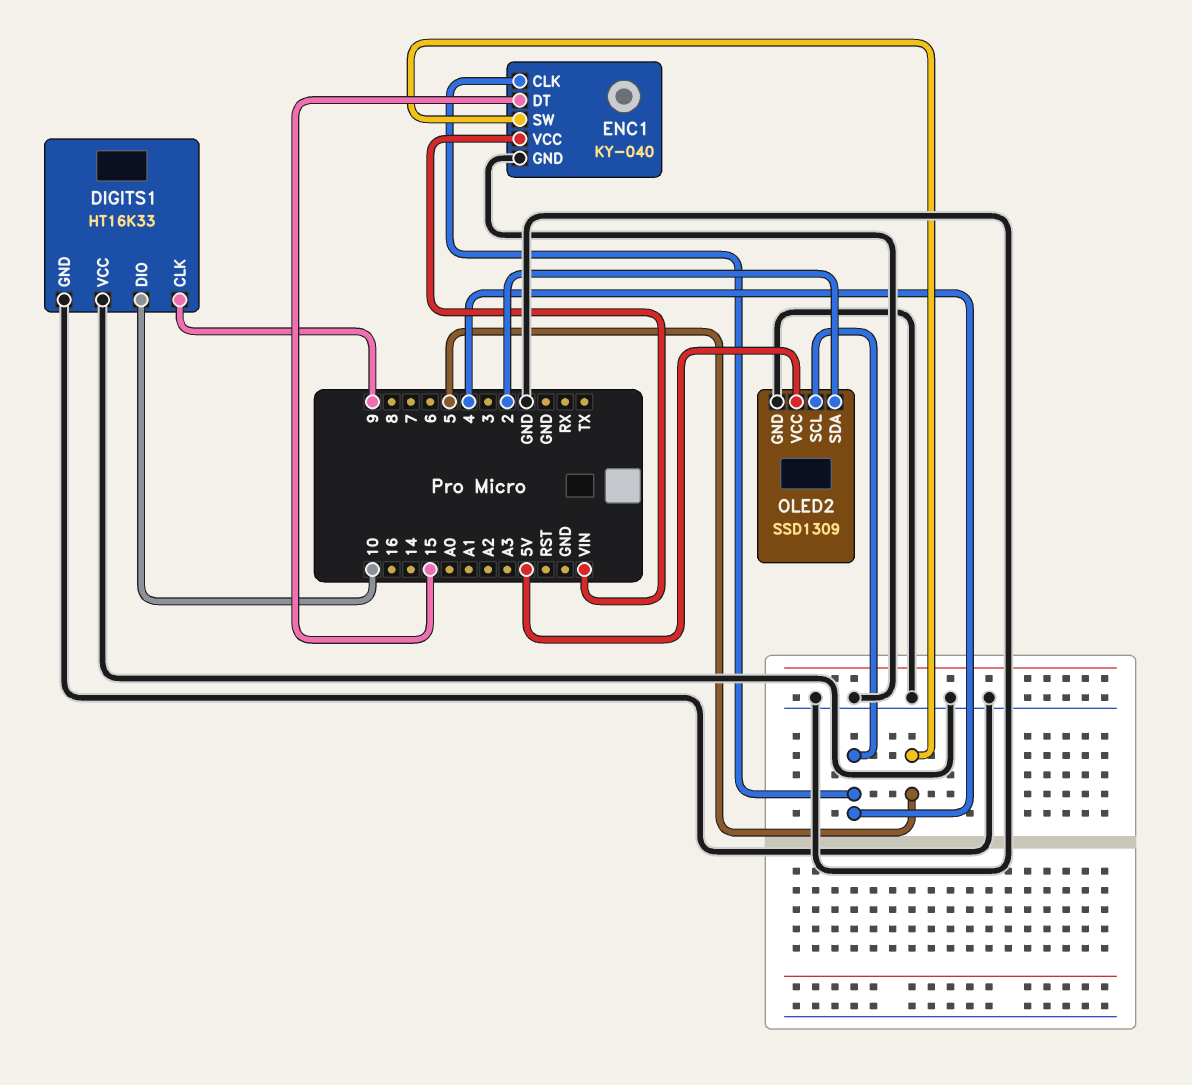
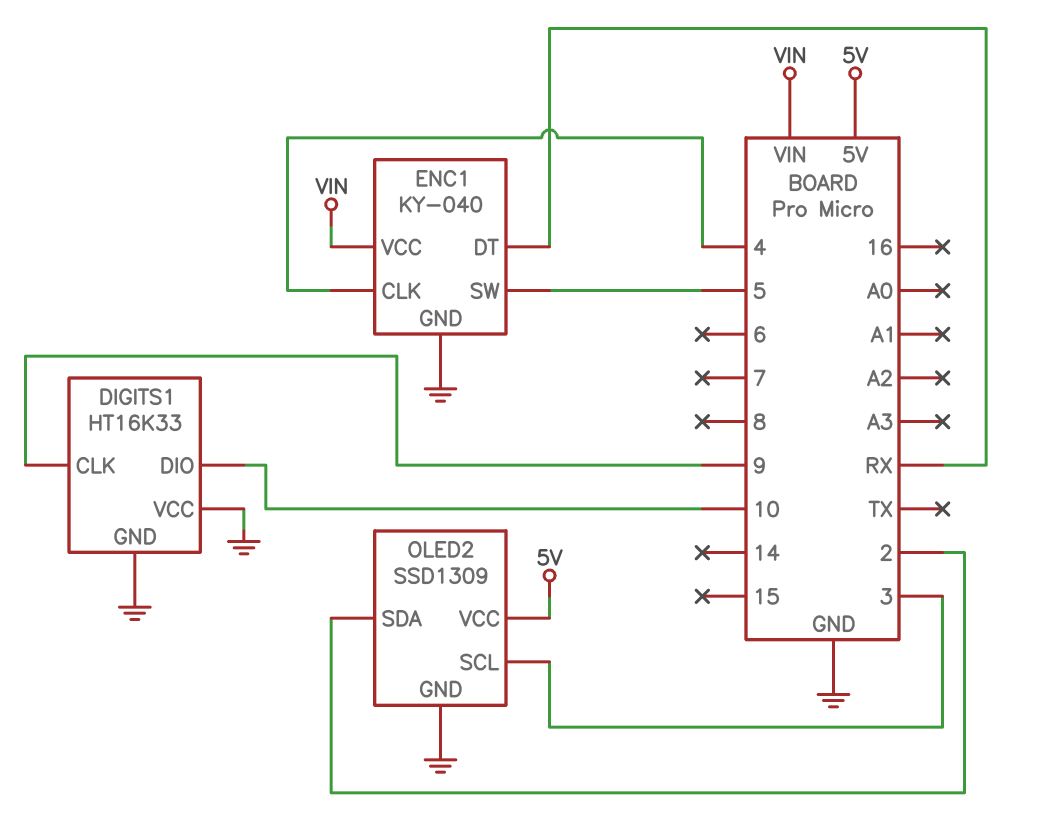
ENC1 pin DT: 15 -> RX
OLED2 pin SCL: 4 -> 3

